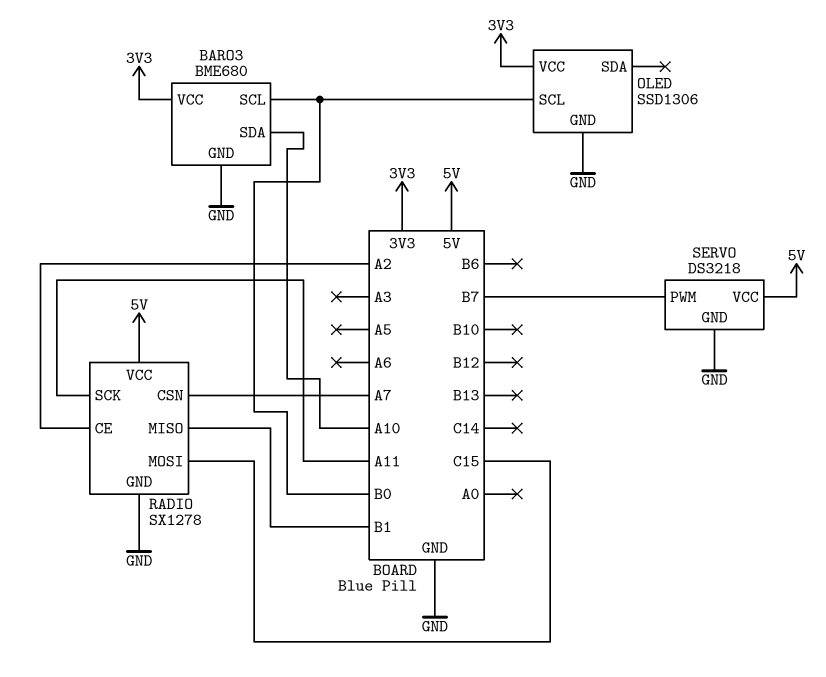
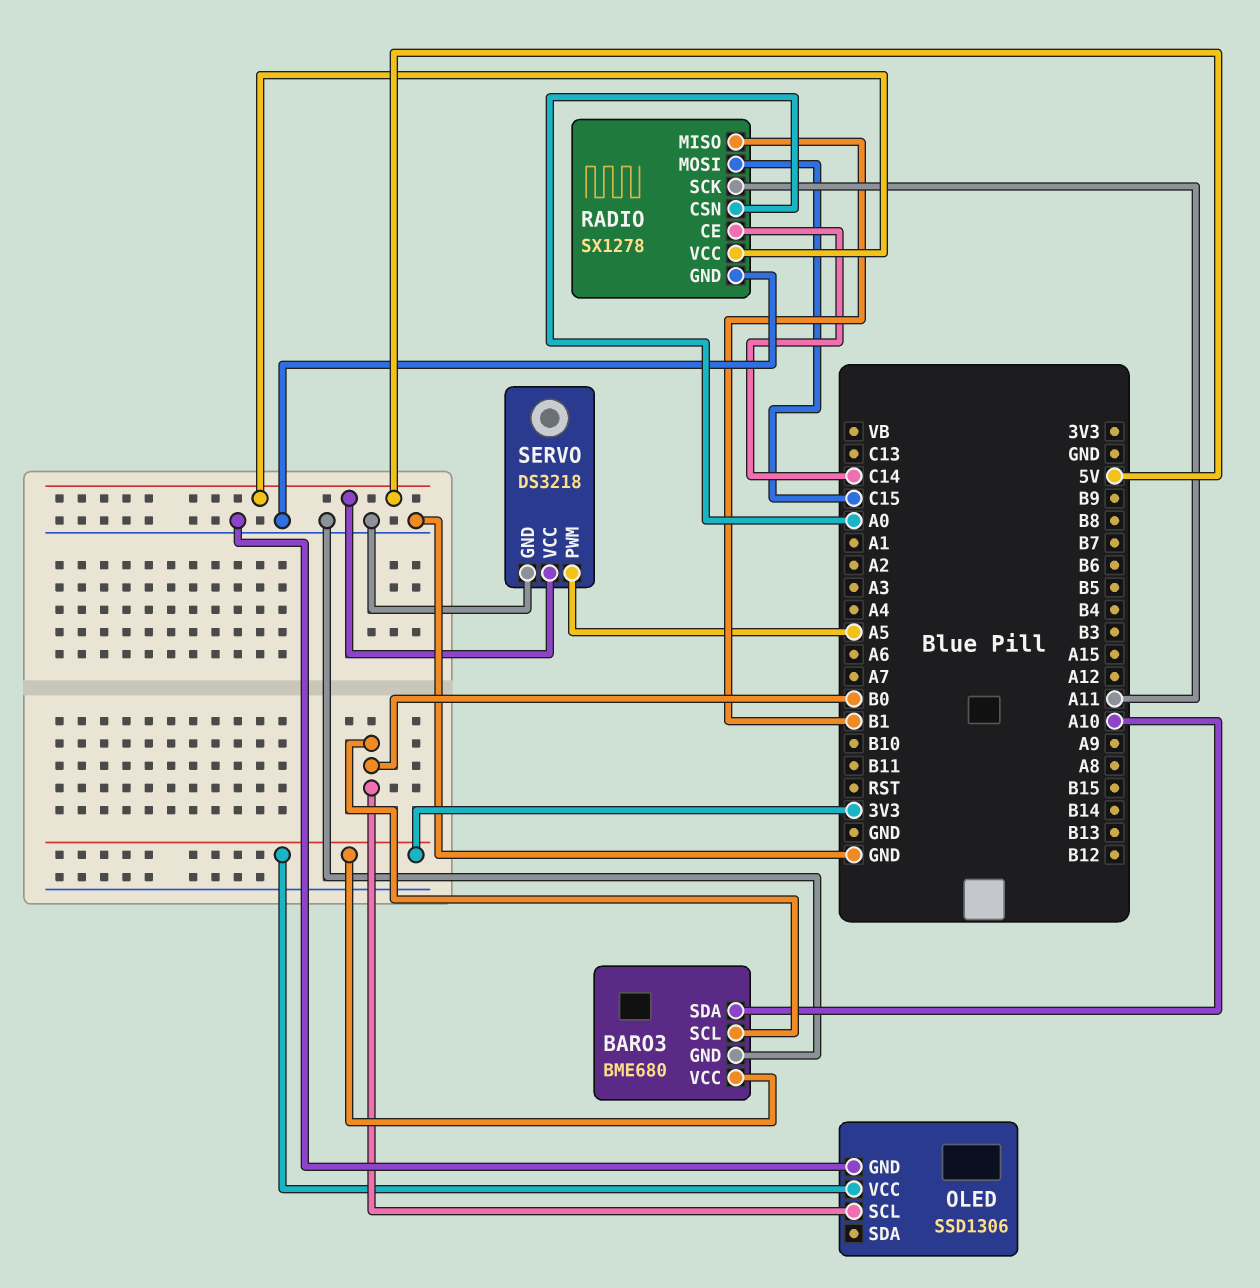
RADIO pin CE: A2 -> C14
RADIO pin CSN: A7 -> A0
SERVO pin PWM: B7 -> A5

